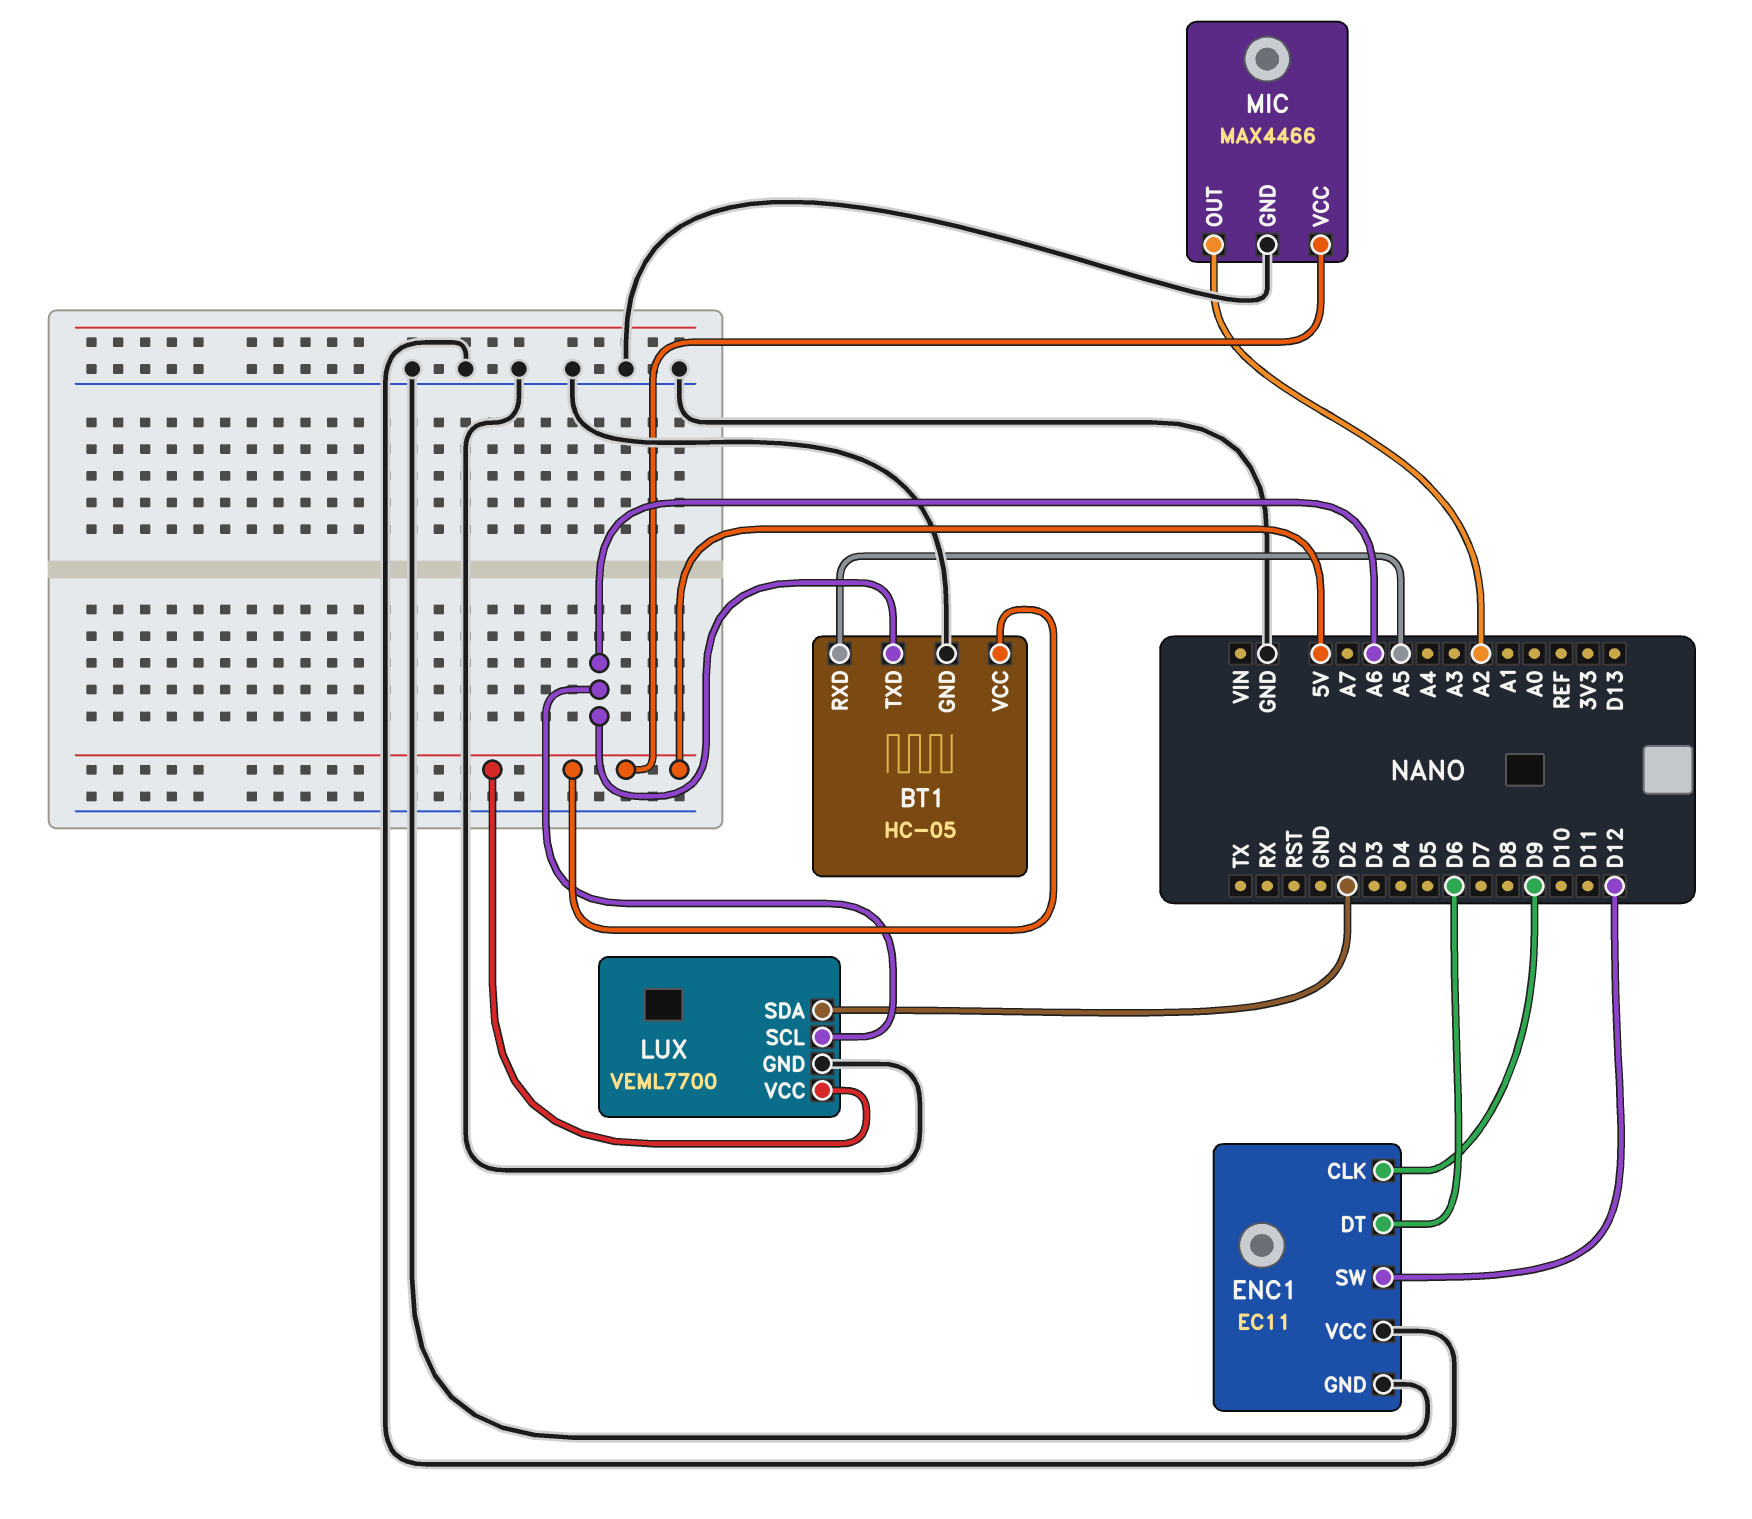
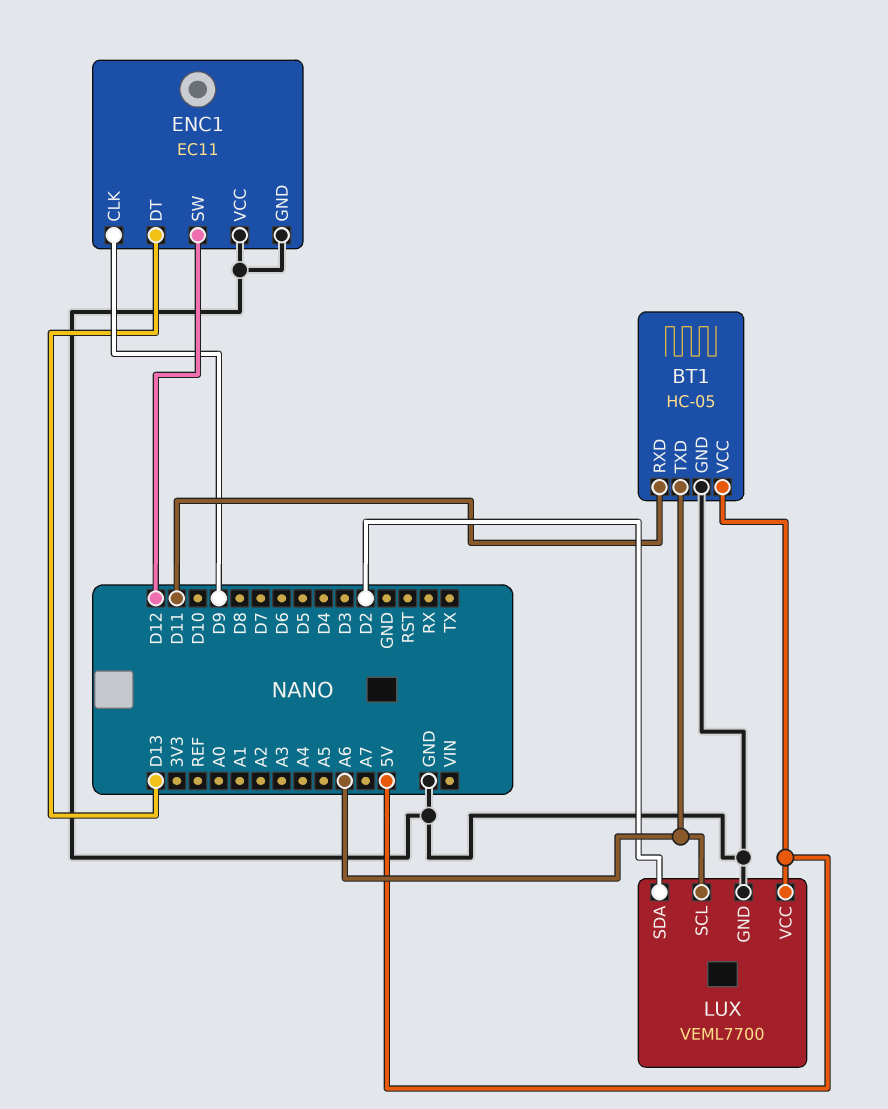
BT1 pin RXD: A5 -> D11
ENC1 pin DT: D6 -> D13
MIC: MAX4466 -> none
MIC pin GND: GND -> none
MIC pin OUT: A2 -> none
MIC pin VCC: 5V -> none

